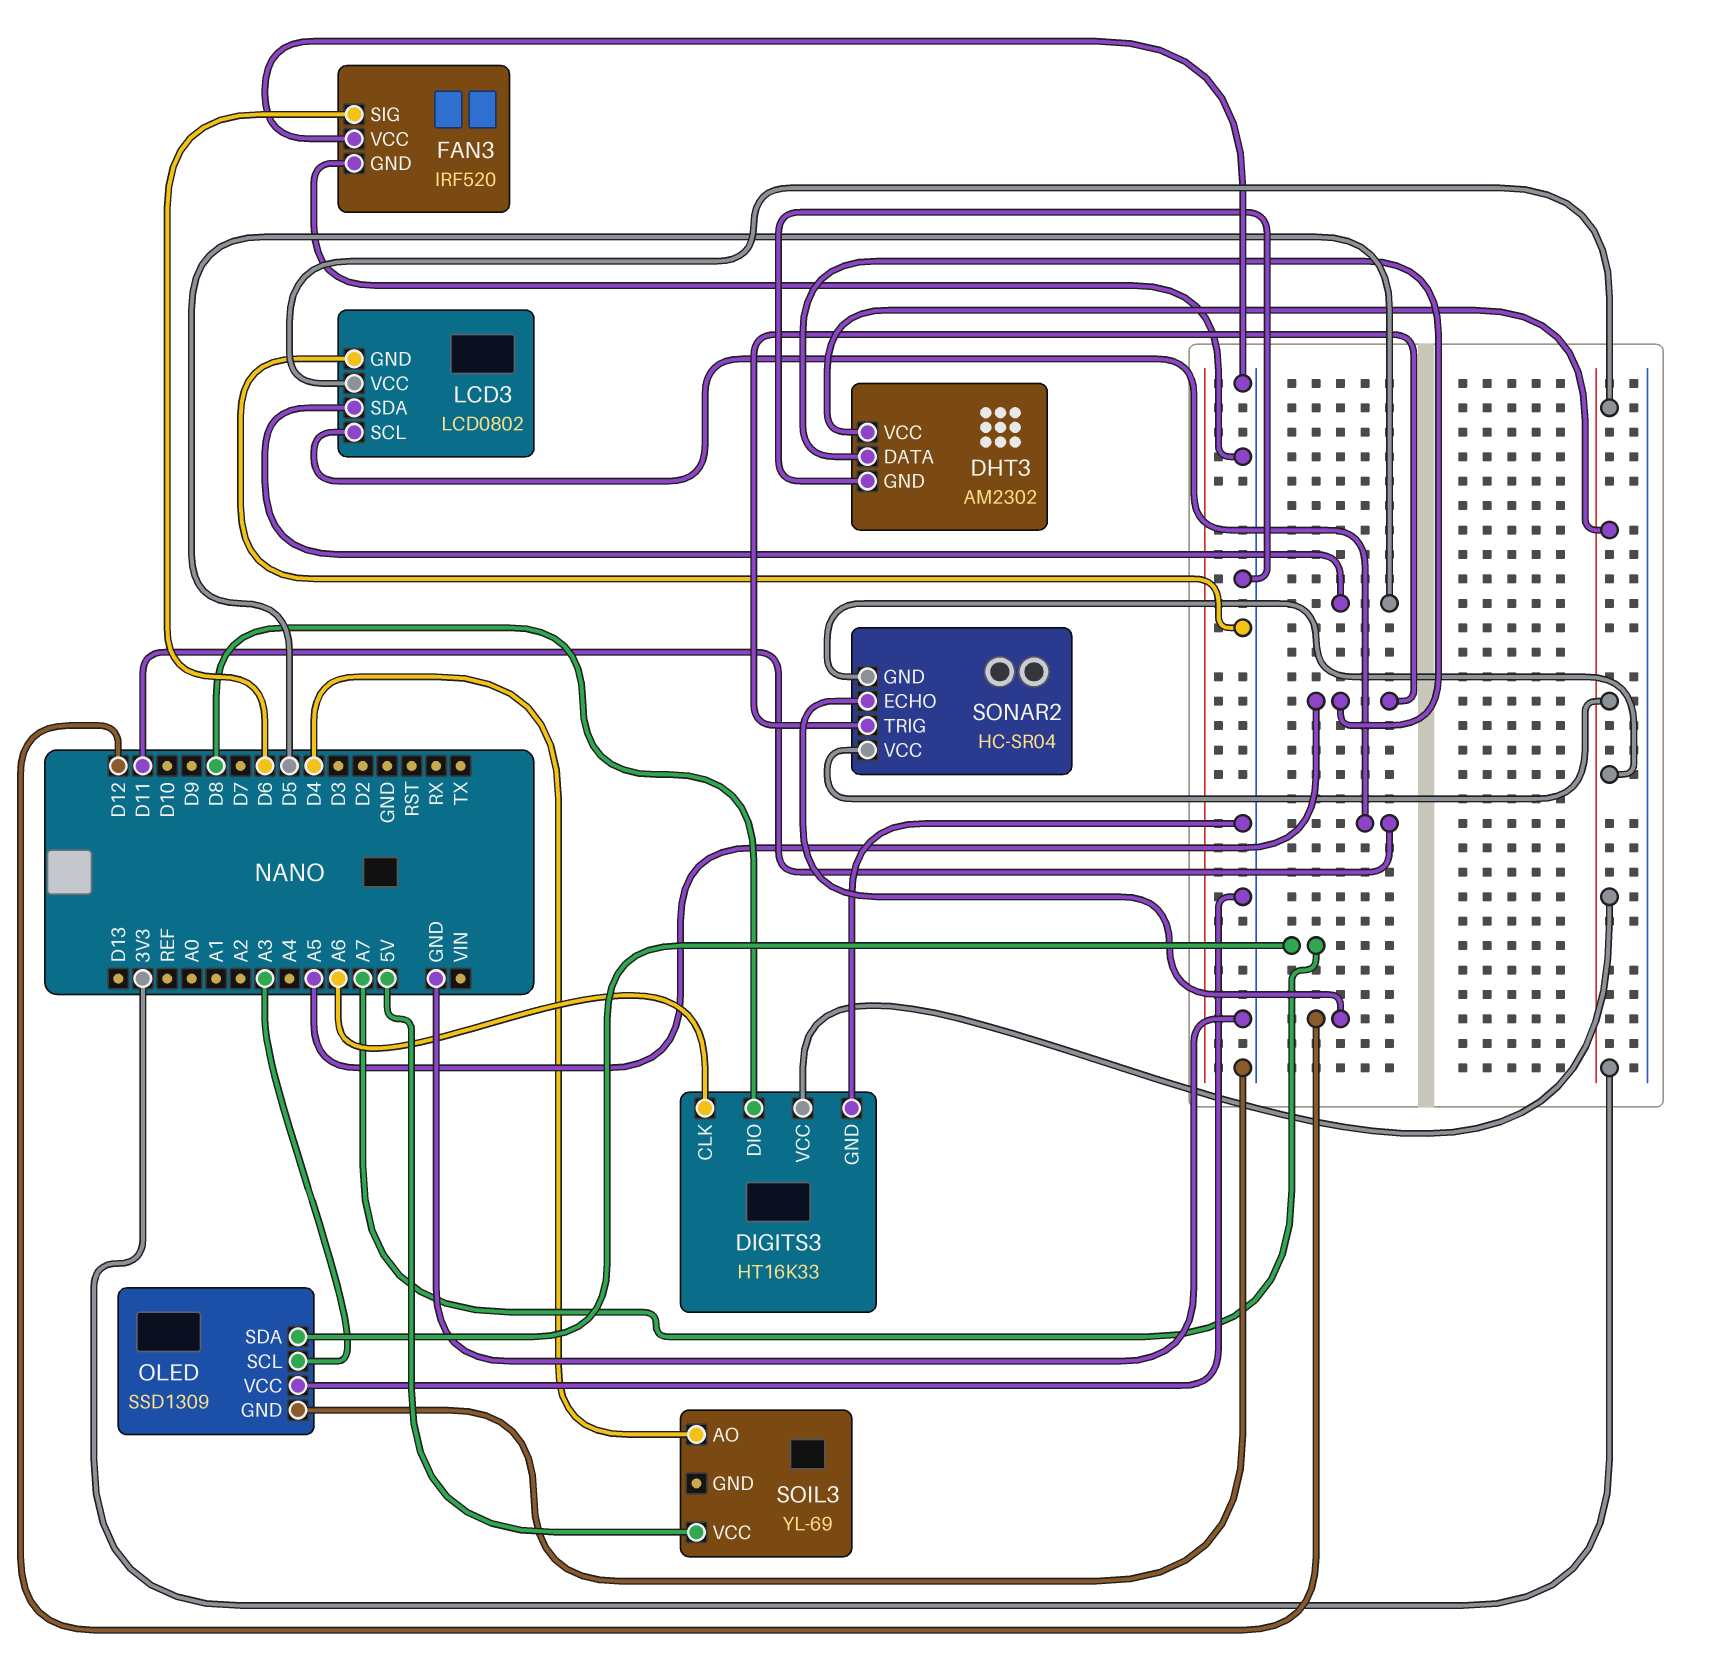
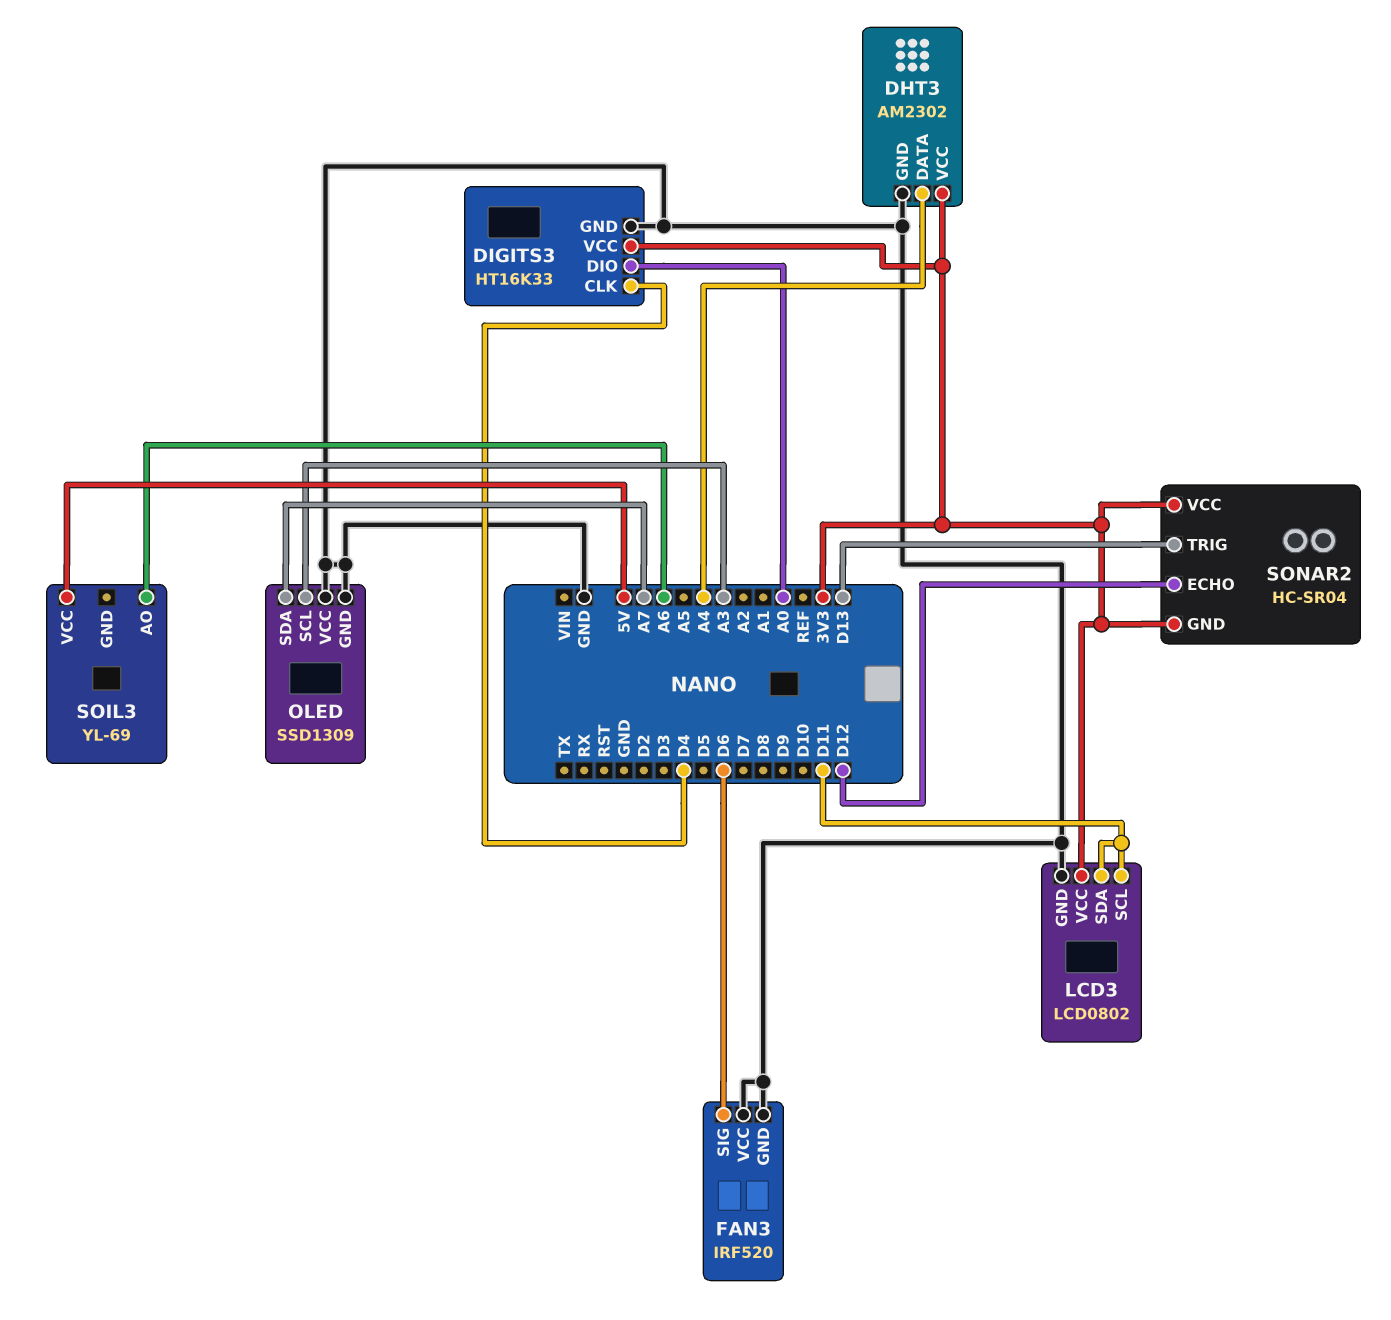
DHT3 pin DATA: A5 -> A4
DIGITS3 pin CLK: A6 -> D4
DIGITS3 pin DIO: D8 -> A0
LCD3 pin SDA: D5 -> D11
SOIL3 pin AO: D4 -> A6
SONAR2 pin TRIG: A5 -> D13

